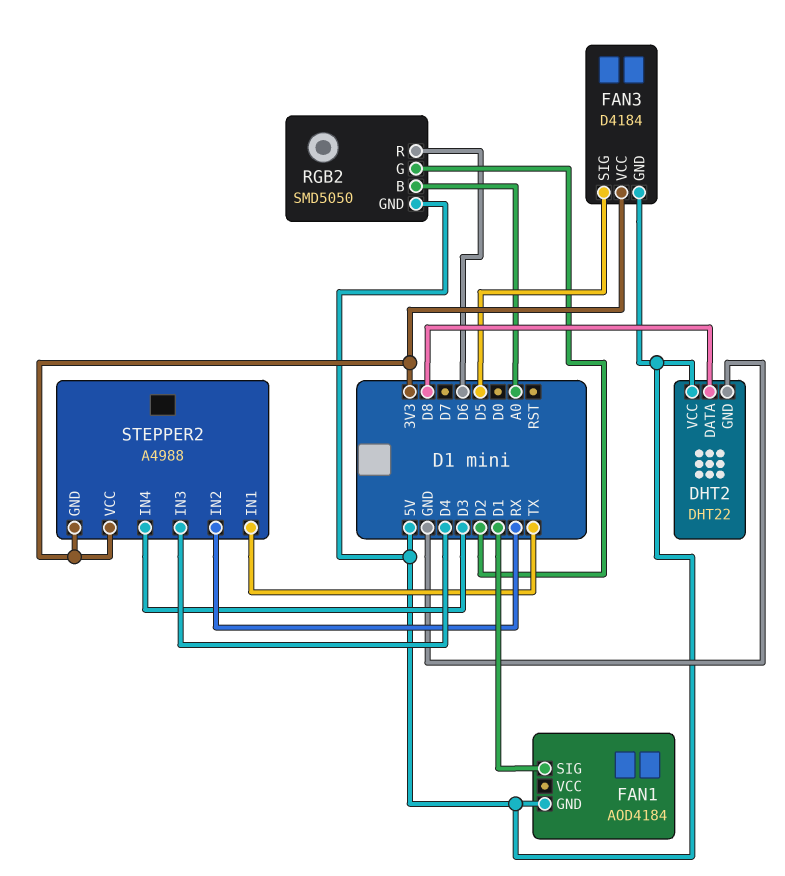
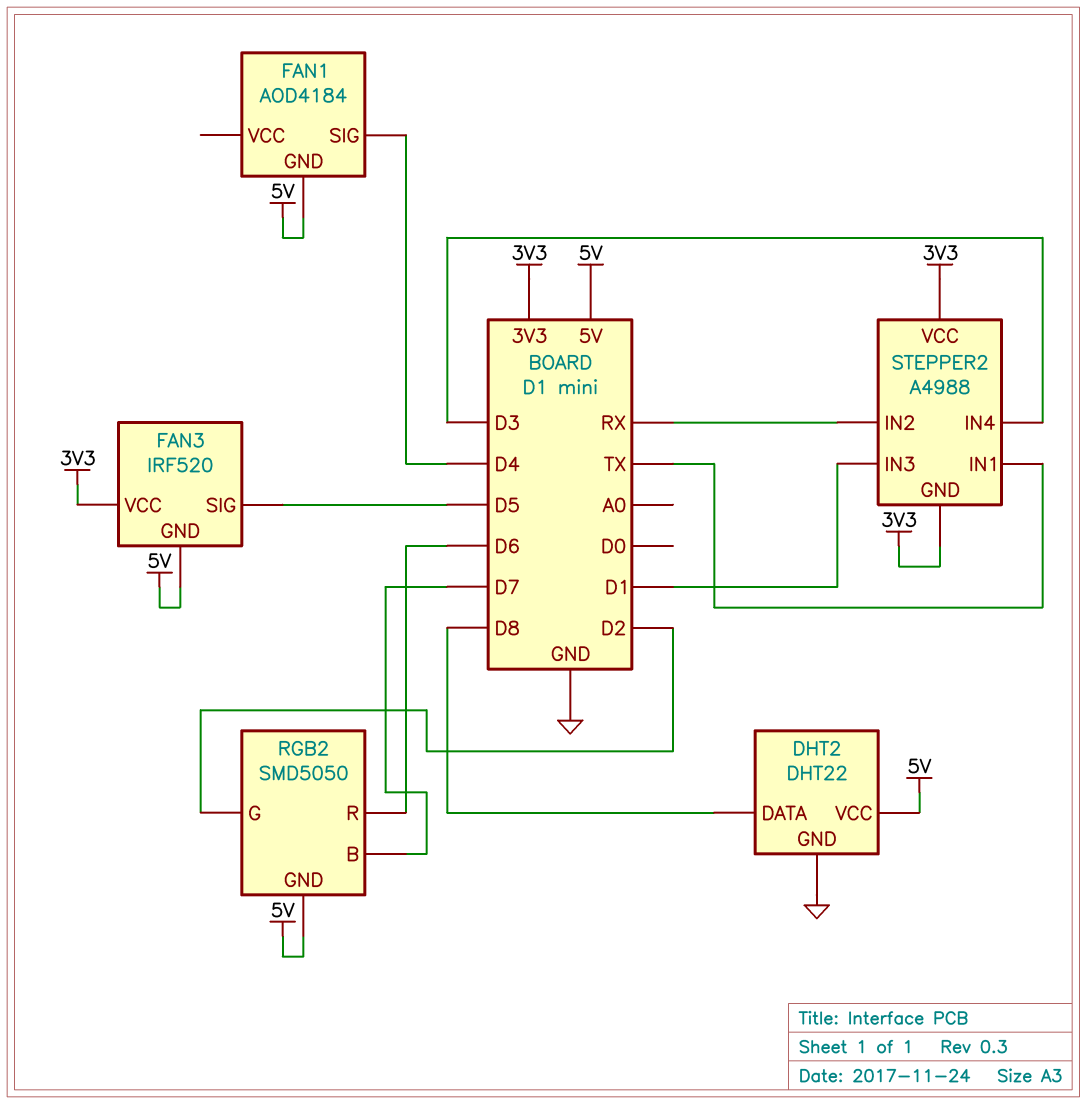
FAN1 pin SIG: D1 -> D4
FAN3: D4184 -> IRF520
RGB2 pin B: A0 -> D7
STEPPER2 pin IN3: D4 -> D1

